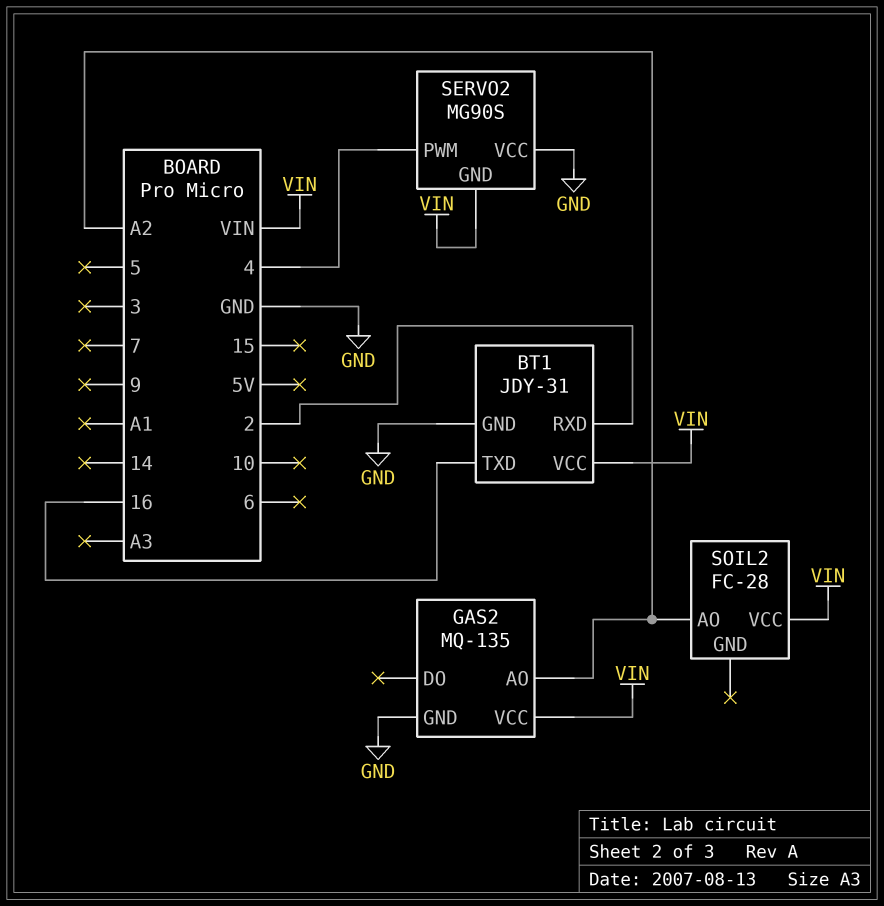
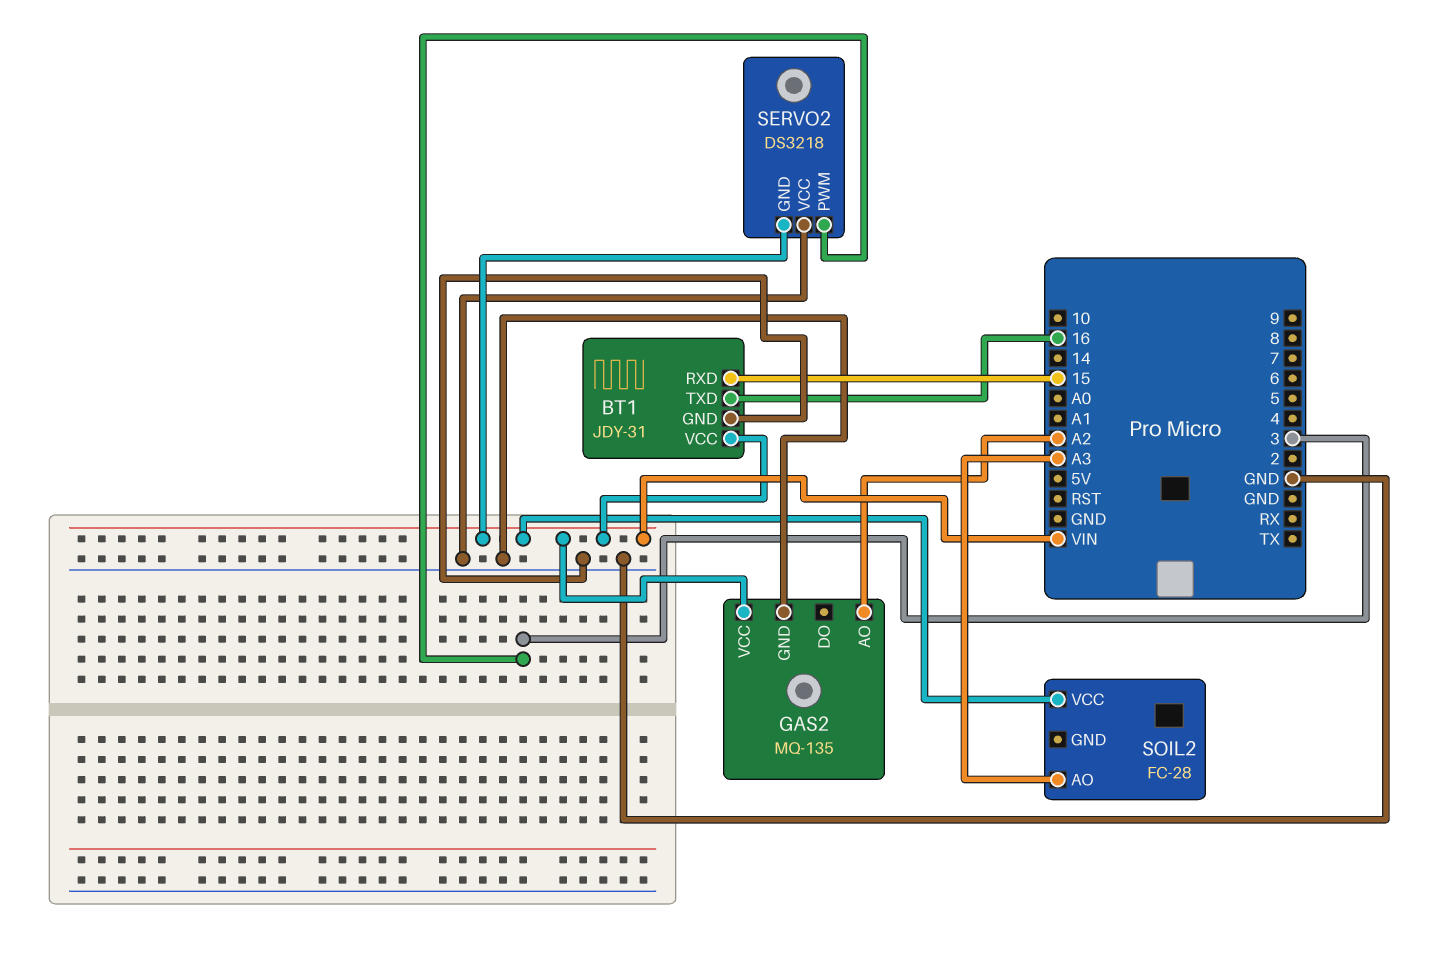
BT1 pin RXD: 2 -> 15
SERVO2: MG90S -> DS3218
SERVO2 pin PWM: 4 -> 3
SOIL2 pin AO: A2 -> A3

